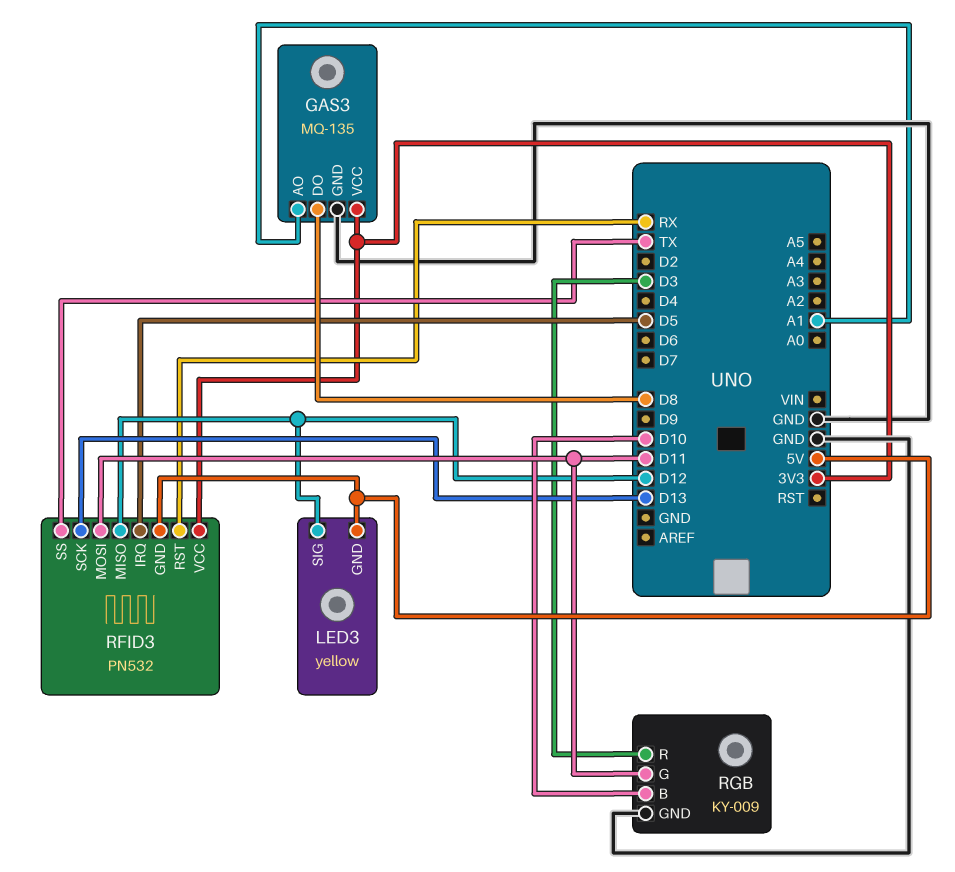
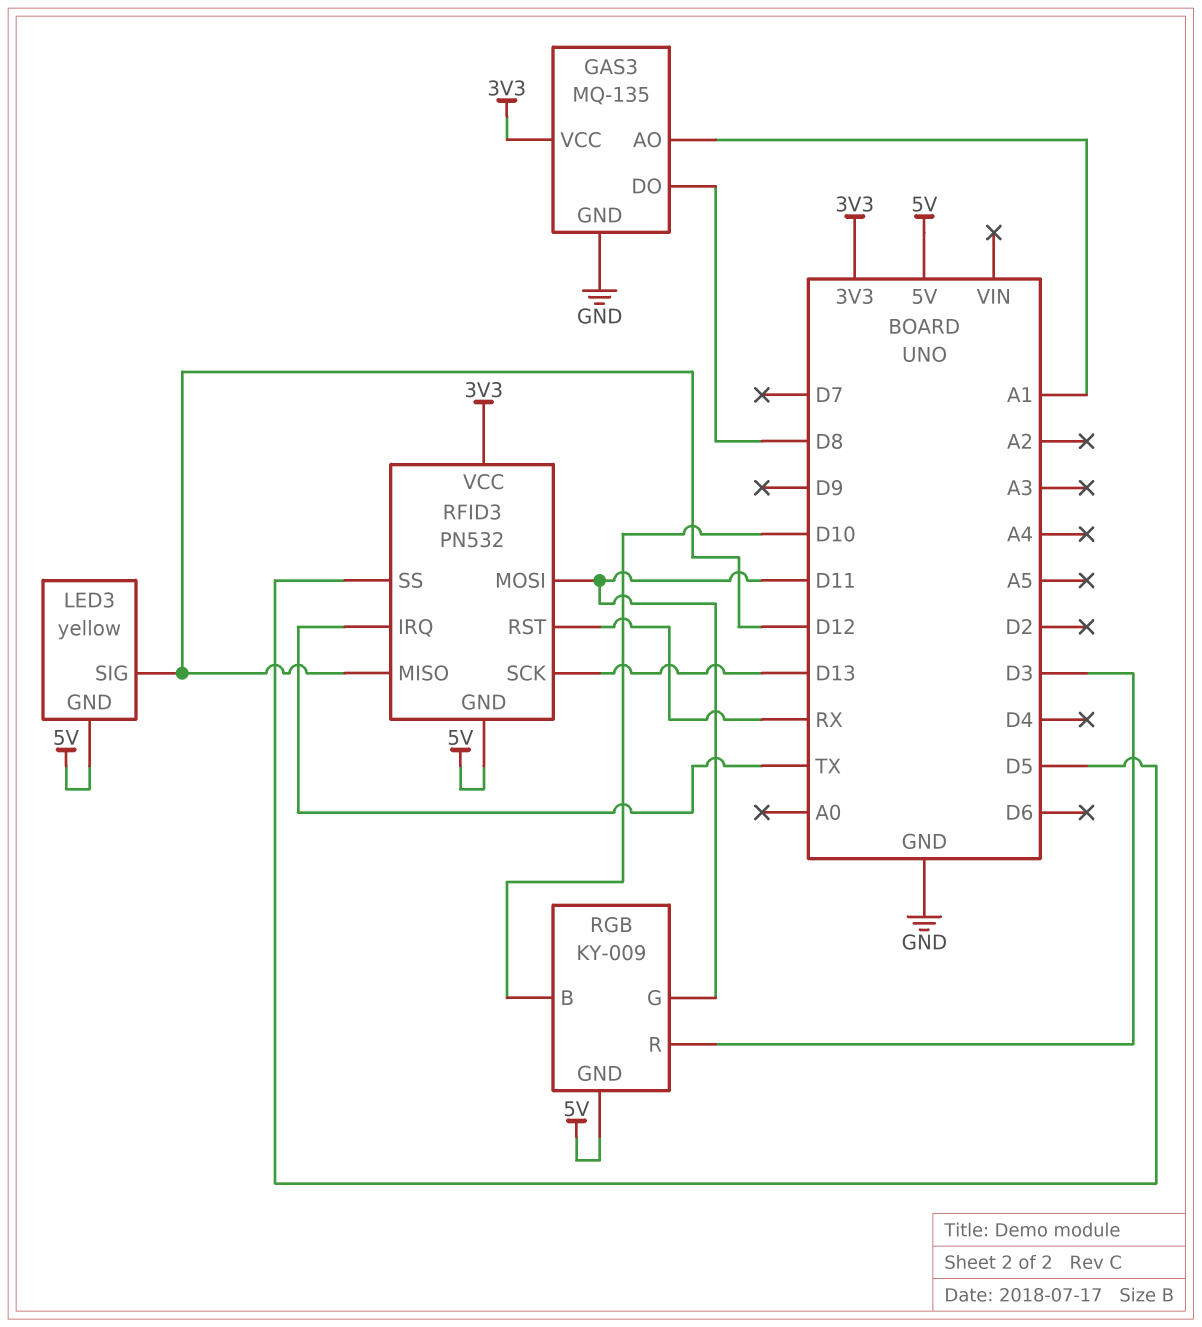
RFID3 pin IRQ: D5 -> TX
RFID3 pin SS: TX -> D5
RGB pin GND: GND -> 5V

